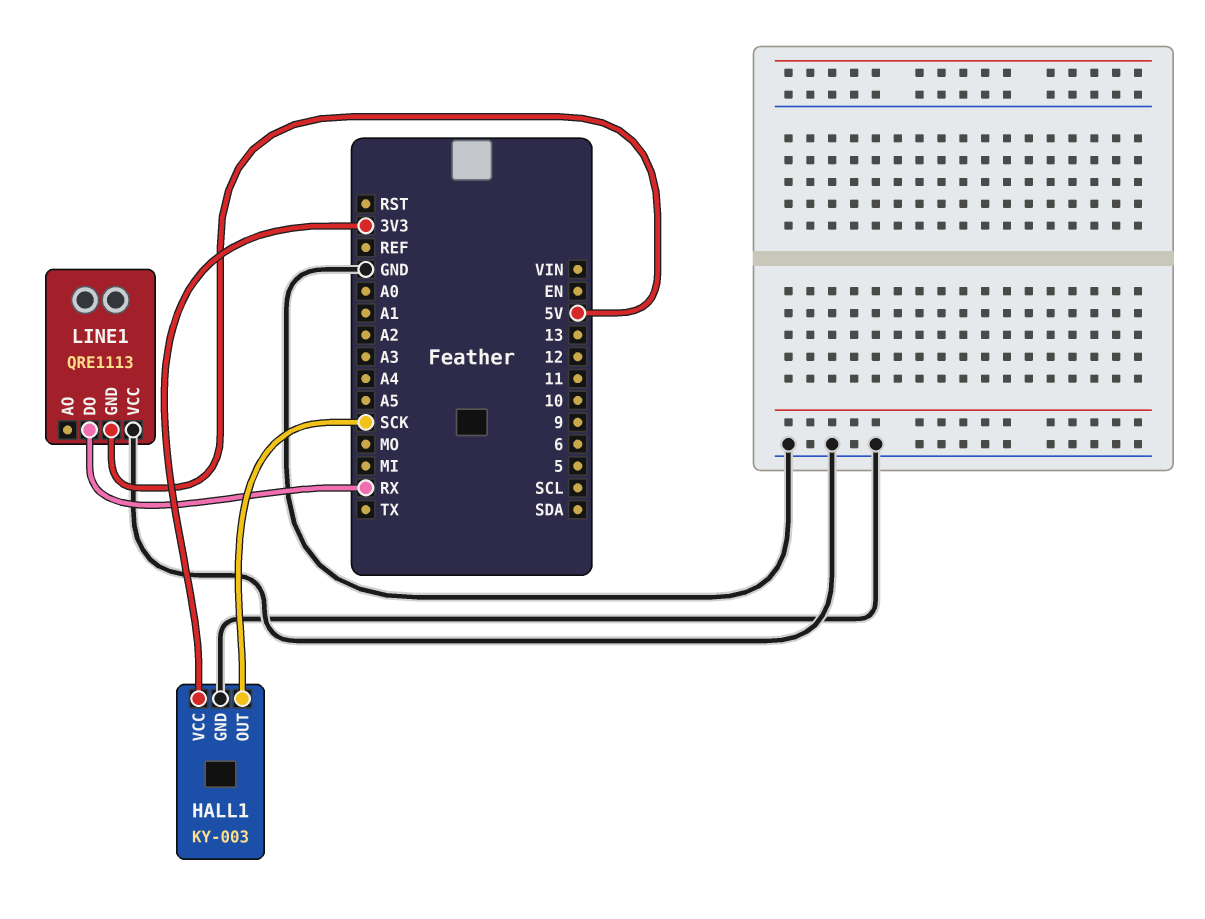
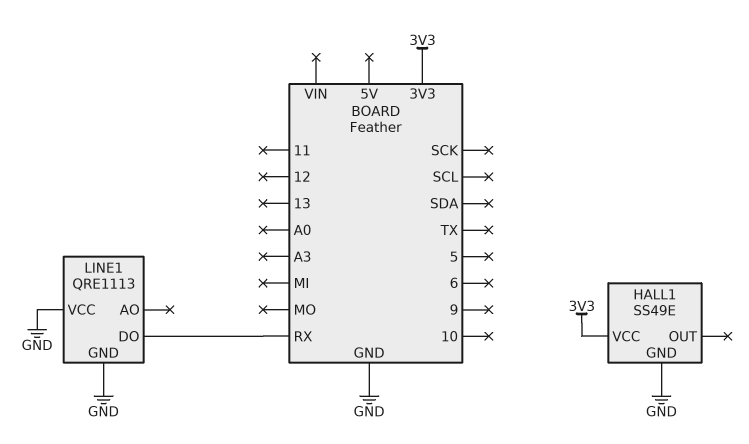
HALL1: KY-003 -> SS49E
HALL1 pin OUT: SCK -> none
LINE1 pin GND: 5V -> GND

